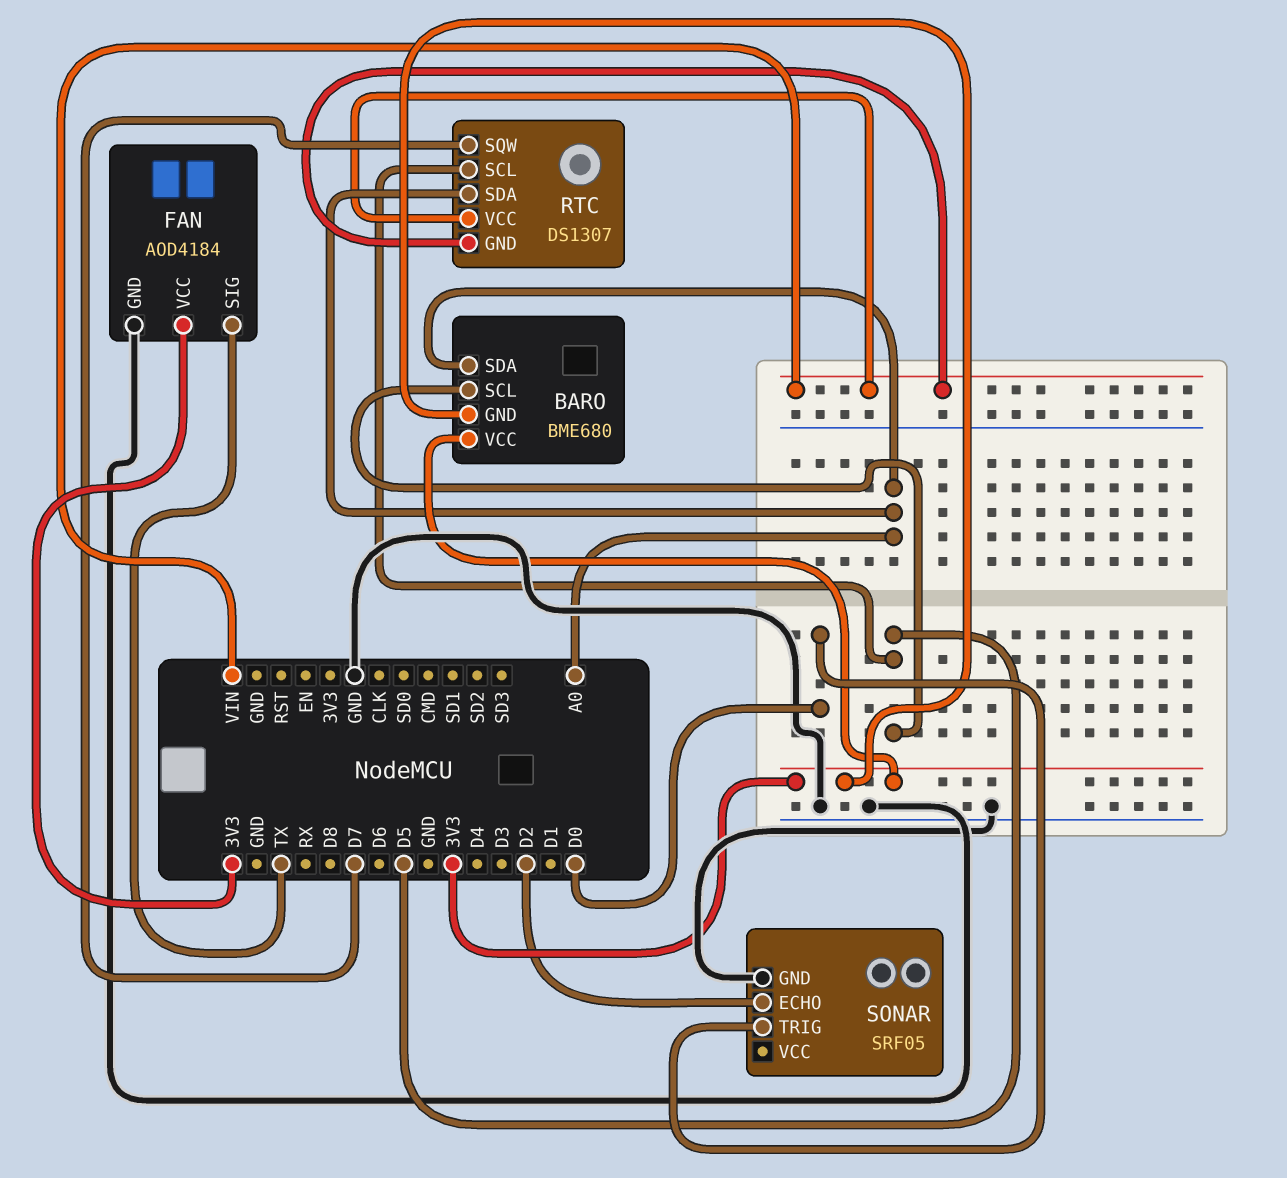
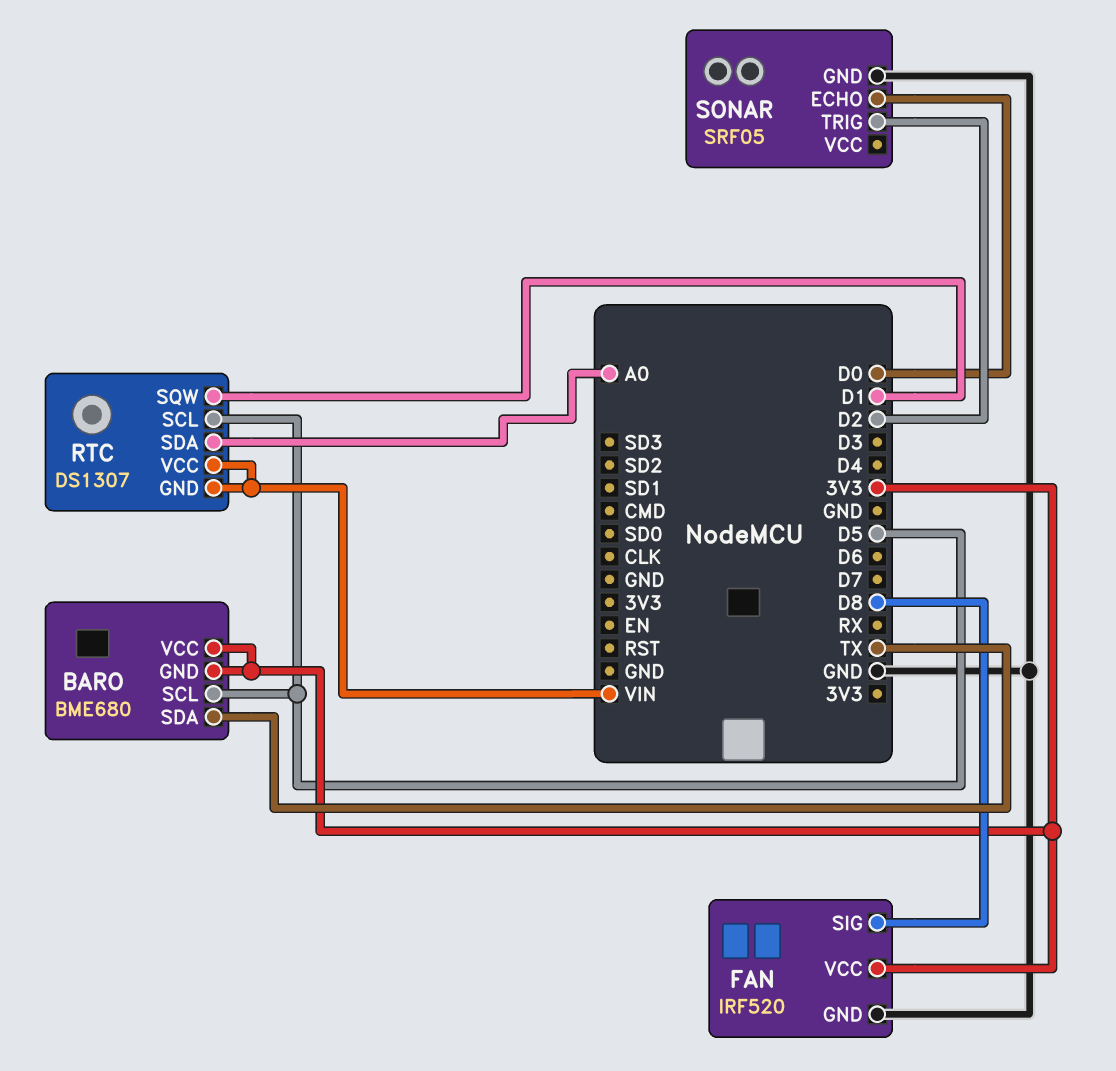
BARO pin SDA: A0 -> TX
FAN: AOD4184 -> IRF520
FAN pin SIG: TX -> D8
RTC pin SQW: D7 -> D1
SONAR pin ECHO: D2 -> D0
SONAR pin TRIG: D0 -> D2

